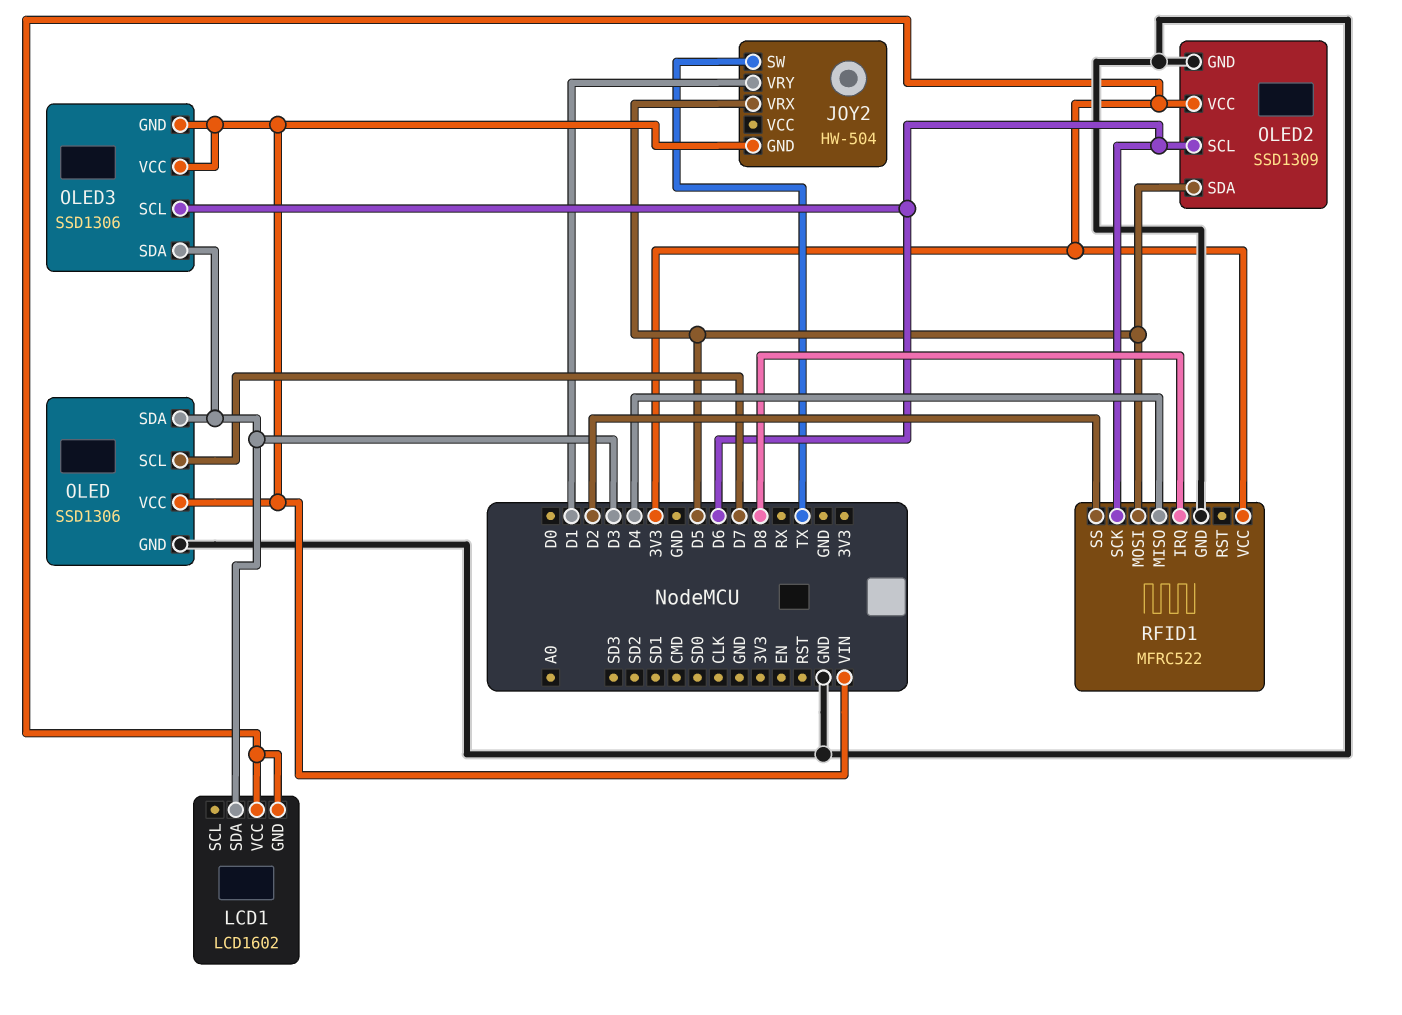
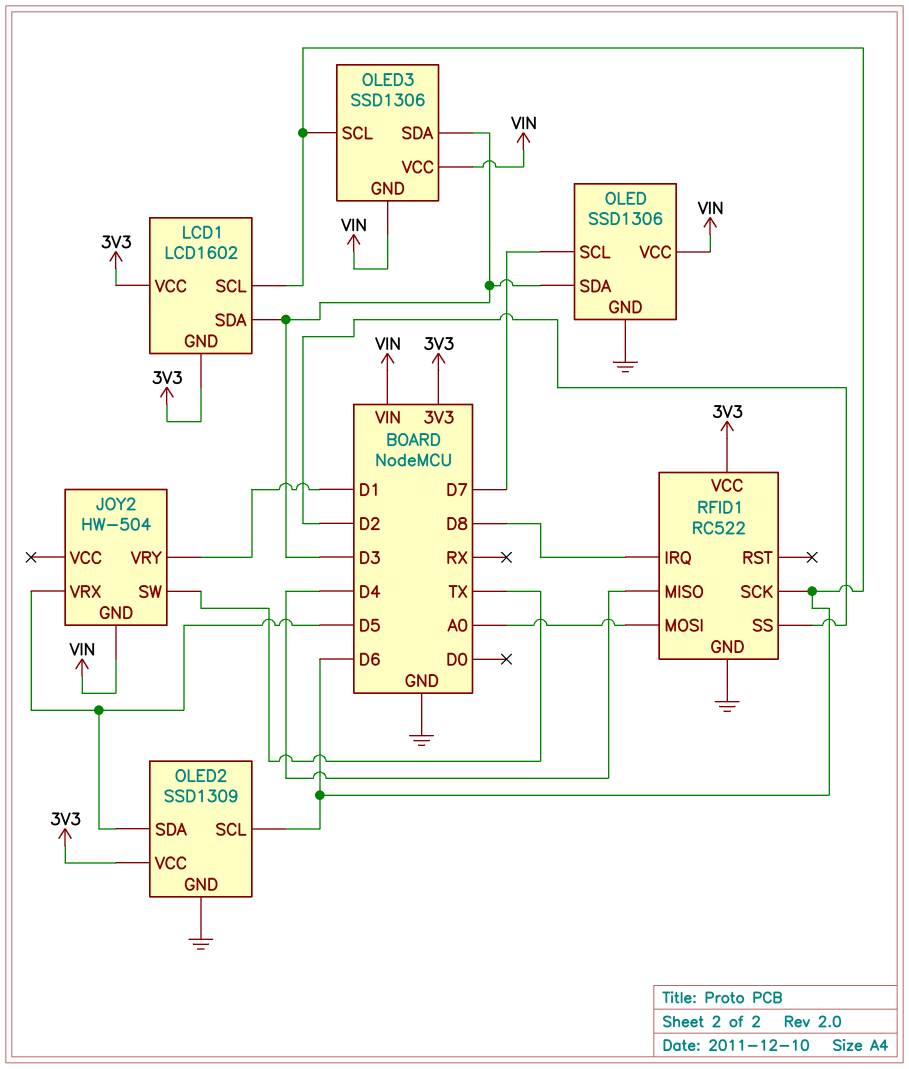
LCD1 pin SCL: none -> D6
RFID1: MFRC522 -> RC522
RFID1 pin MOSI: D5 -> A0

